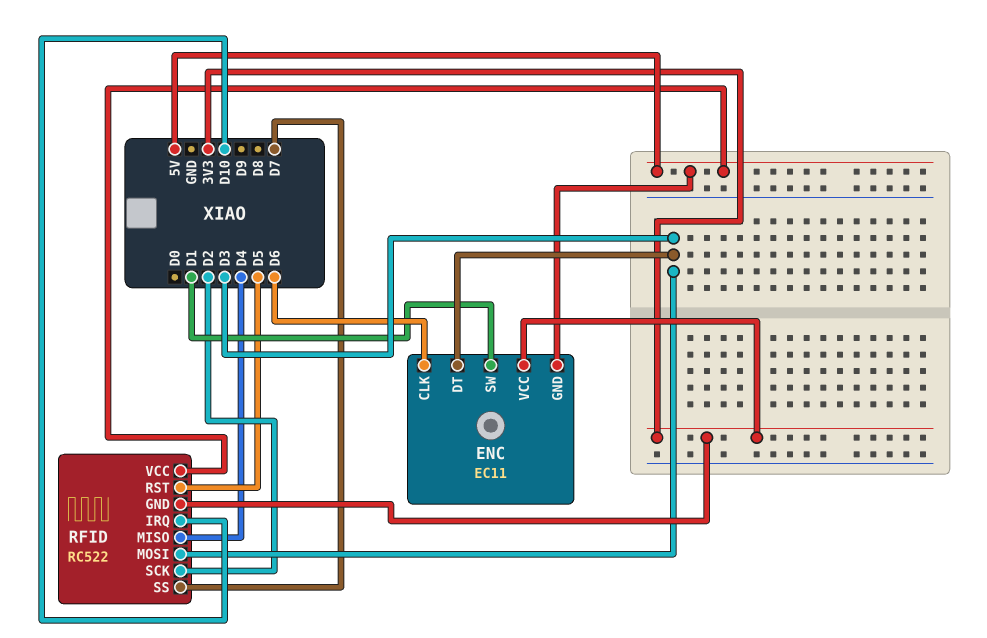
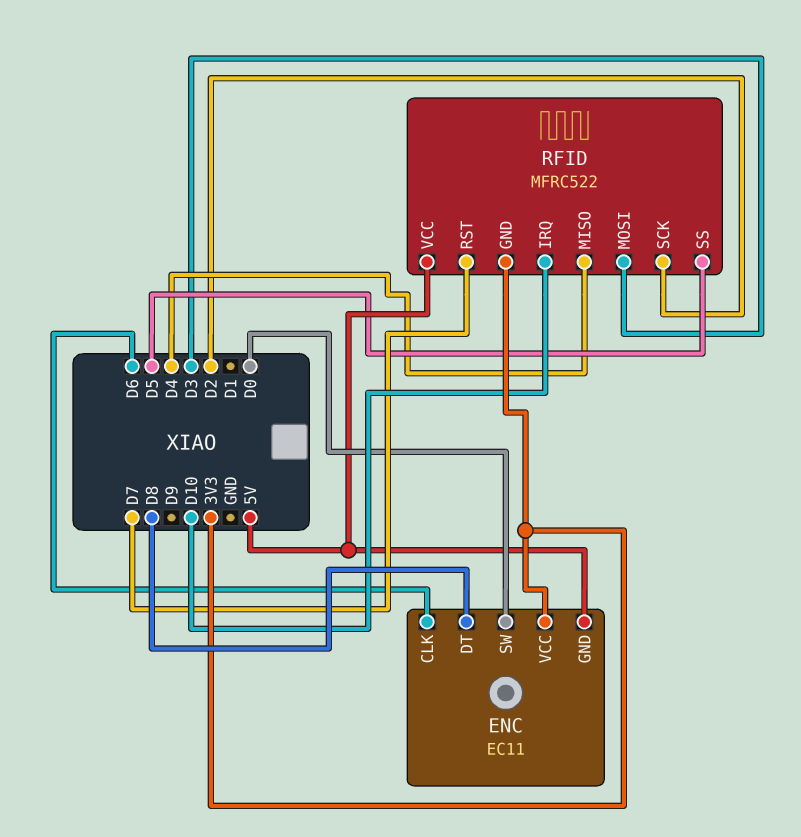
ENC pin DT: D3 -> D8
ENC pin SW: D1 -> D0
RFID: RC522 -> MFRC522
RFID pin RST: D5 -> D7
RFID pin SS: D7 -> D5

